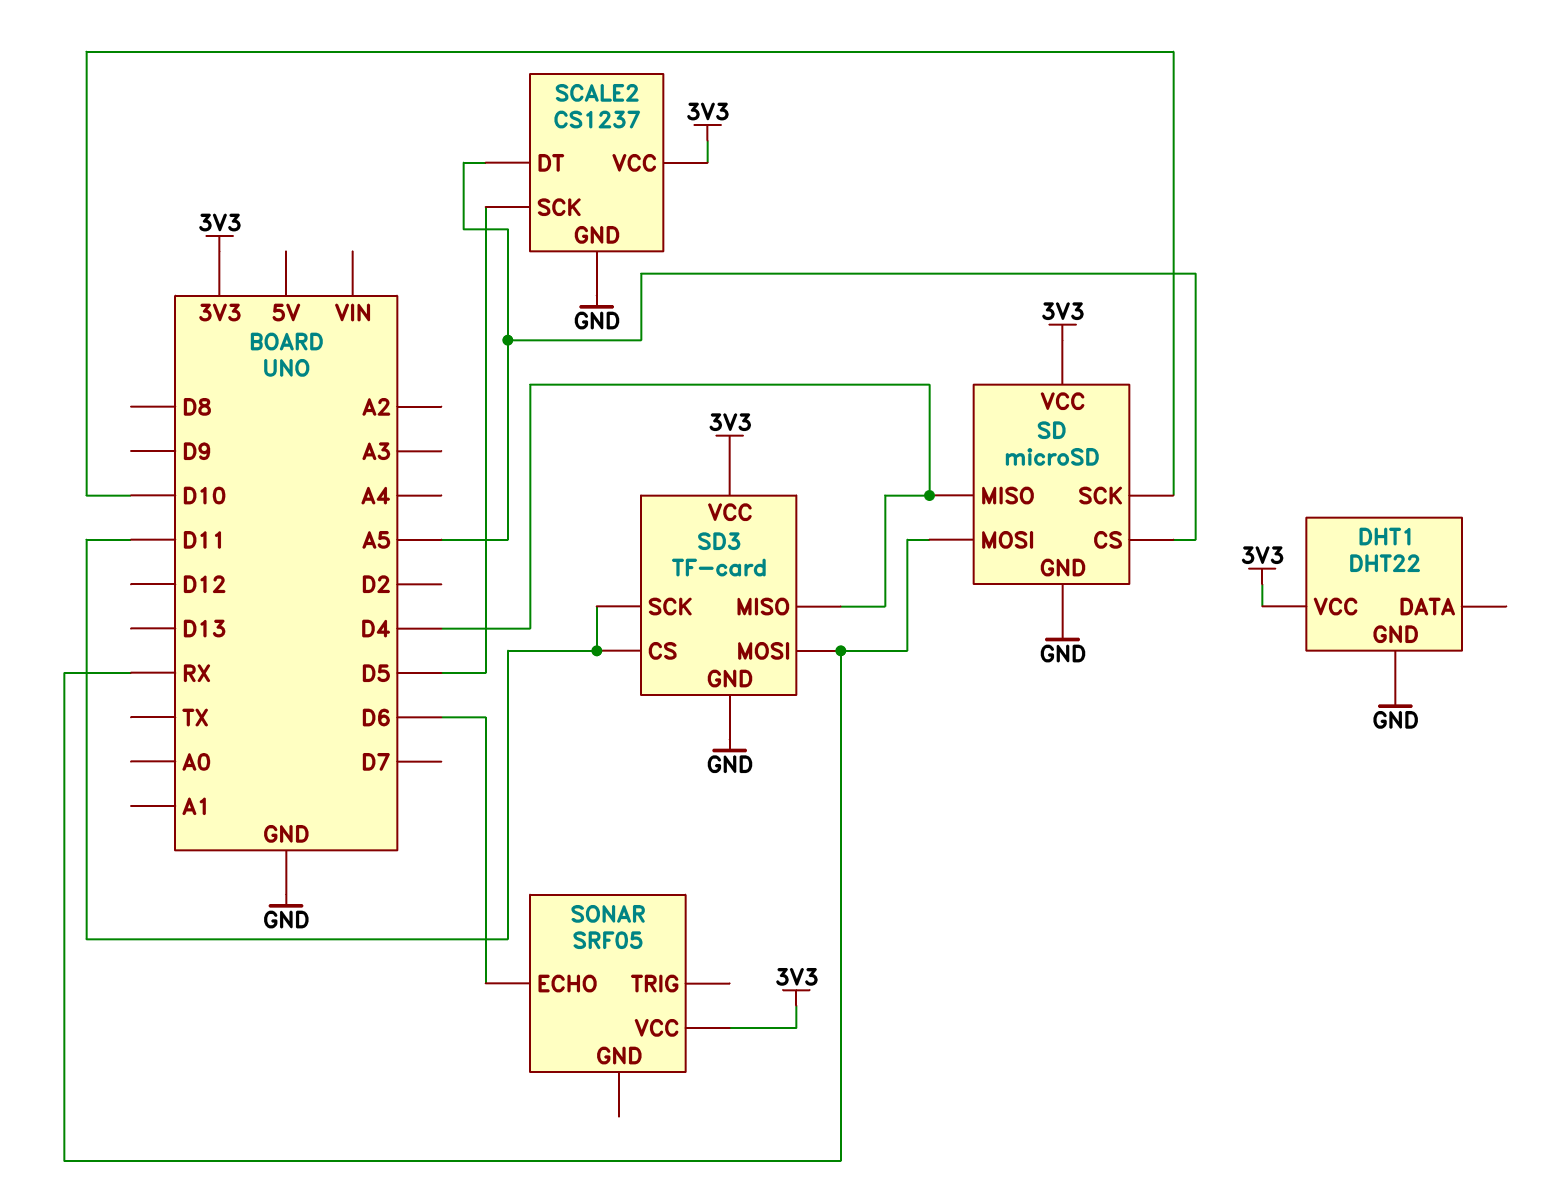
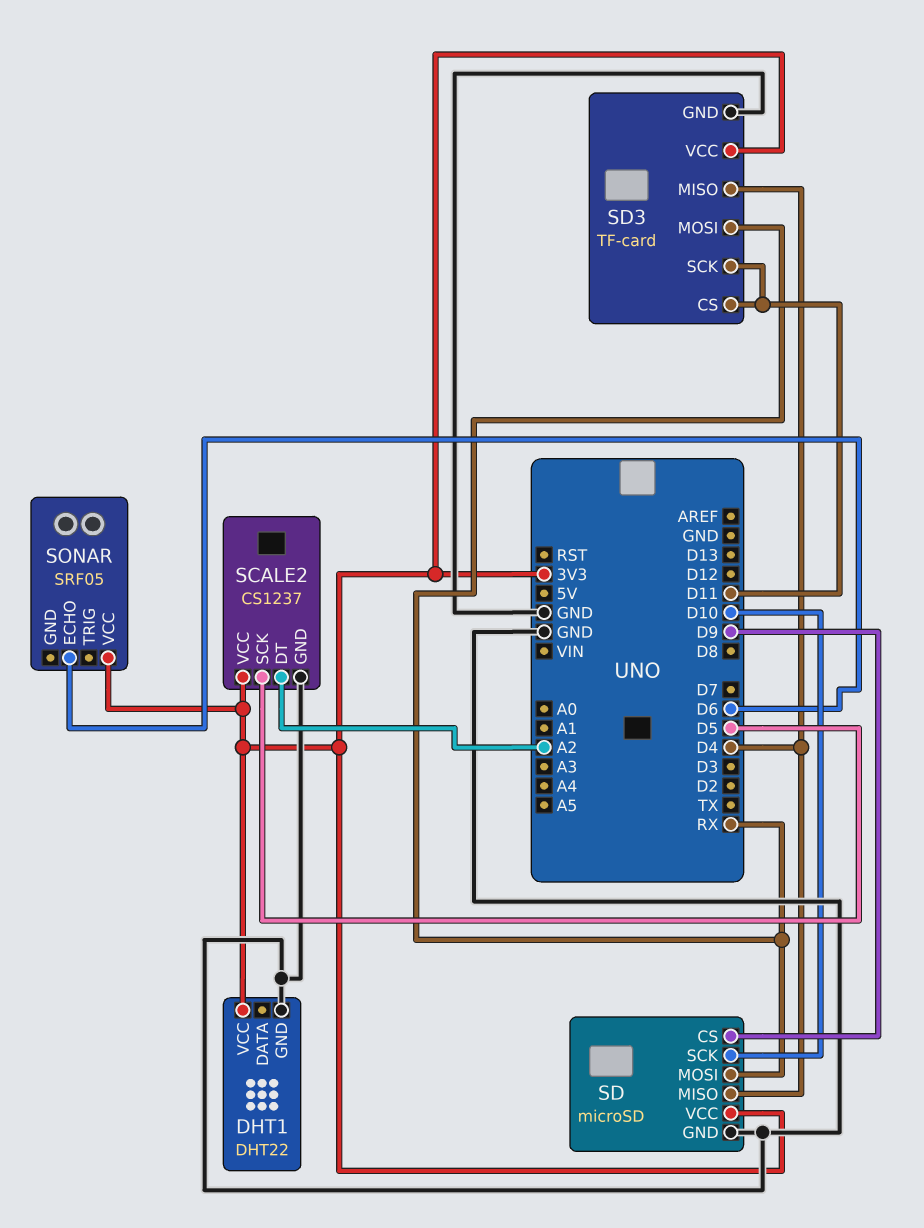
SCALE2 pin DT: A5 -> A2
SD pin CS: A5 -> D9

